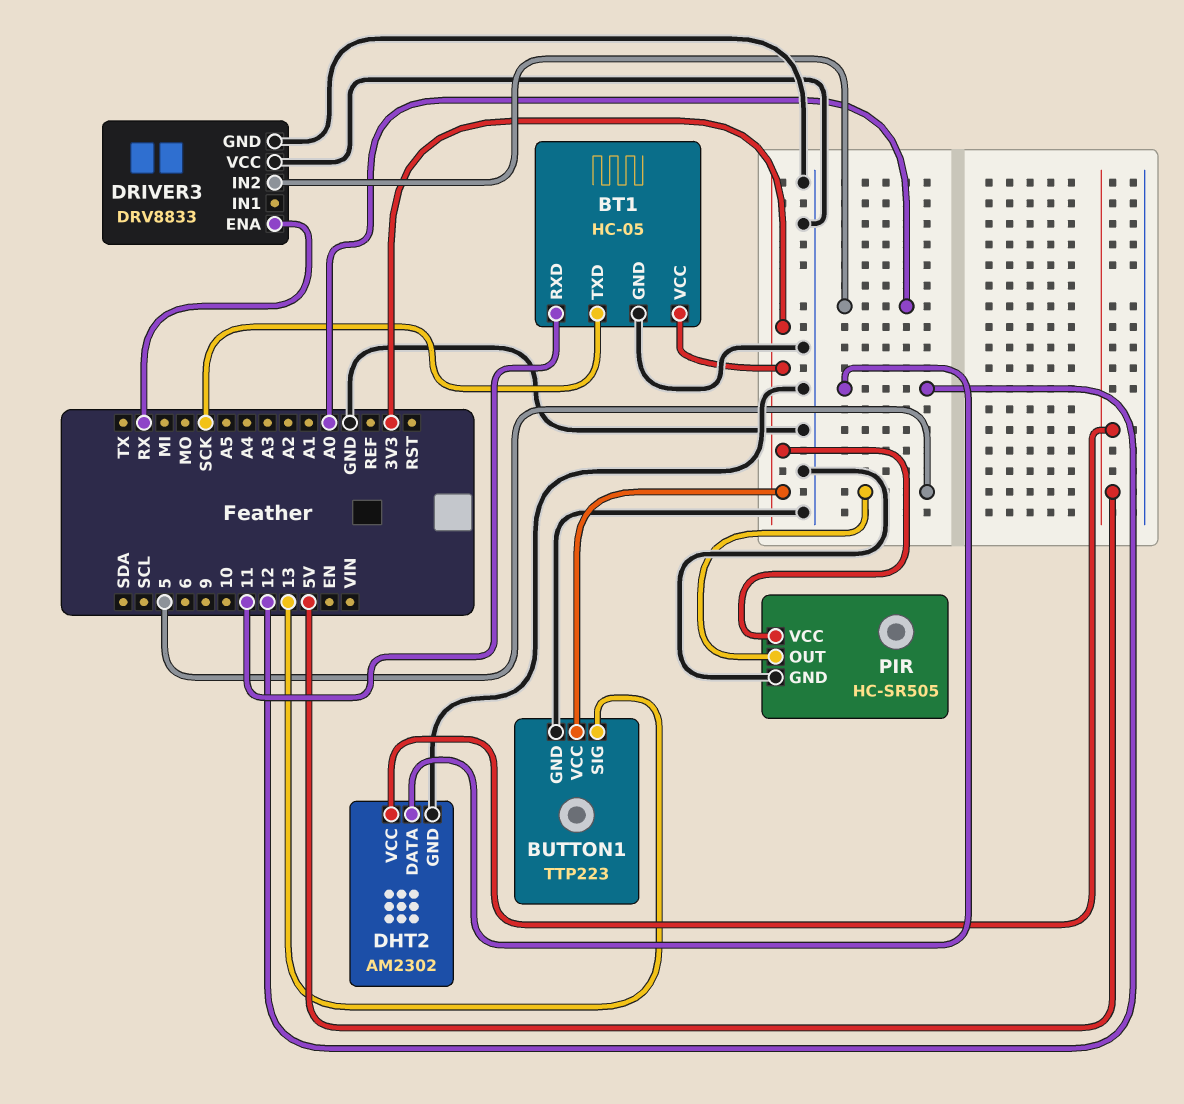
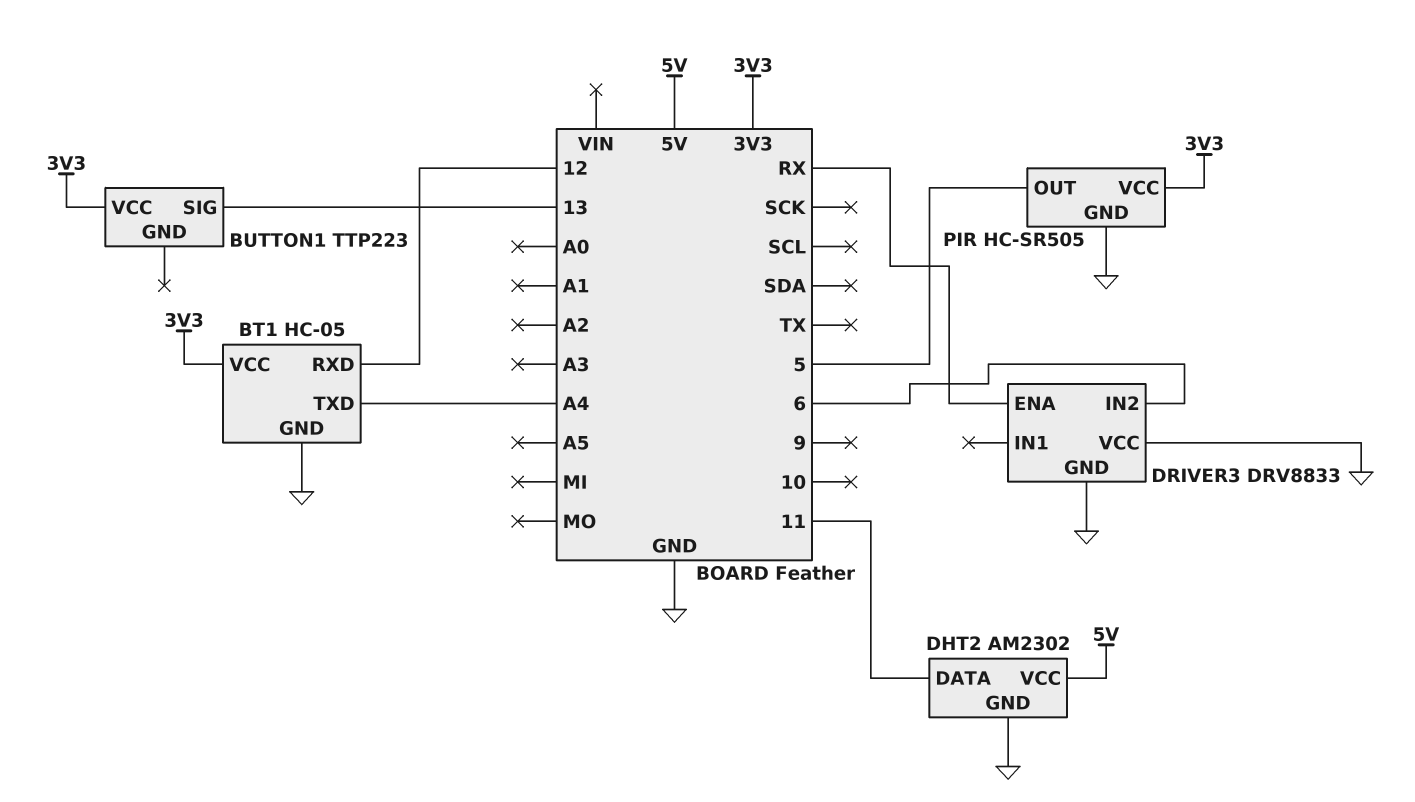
BT1 pin RXD: 11 -> 12
BT1 pin TXD: SCK -> A4
BUTTON1 pin GND: GND -> none
DHT2 pin DATA: 12 -> 11
DRIVER3 pin IN2: A0 -> 6

